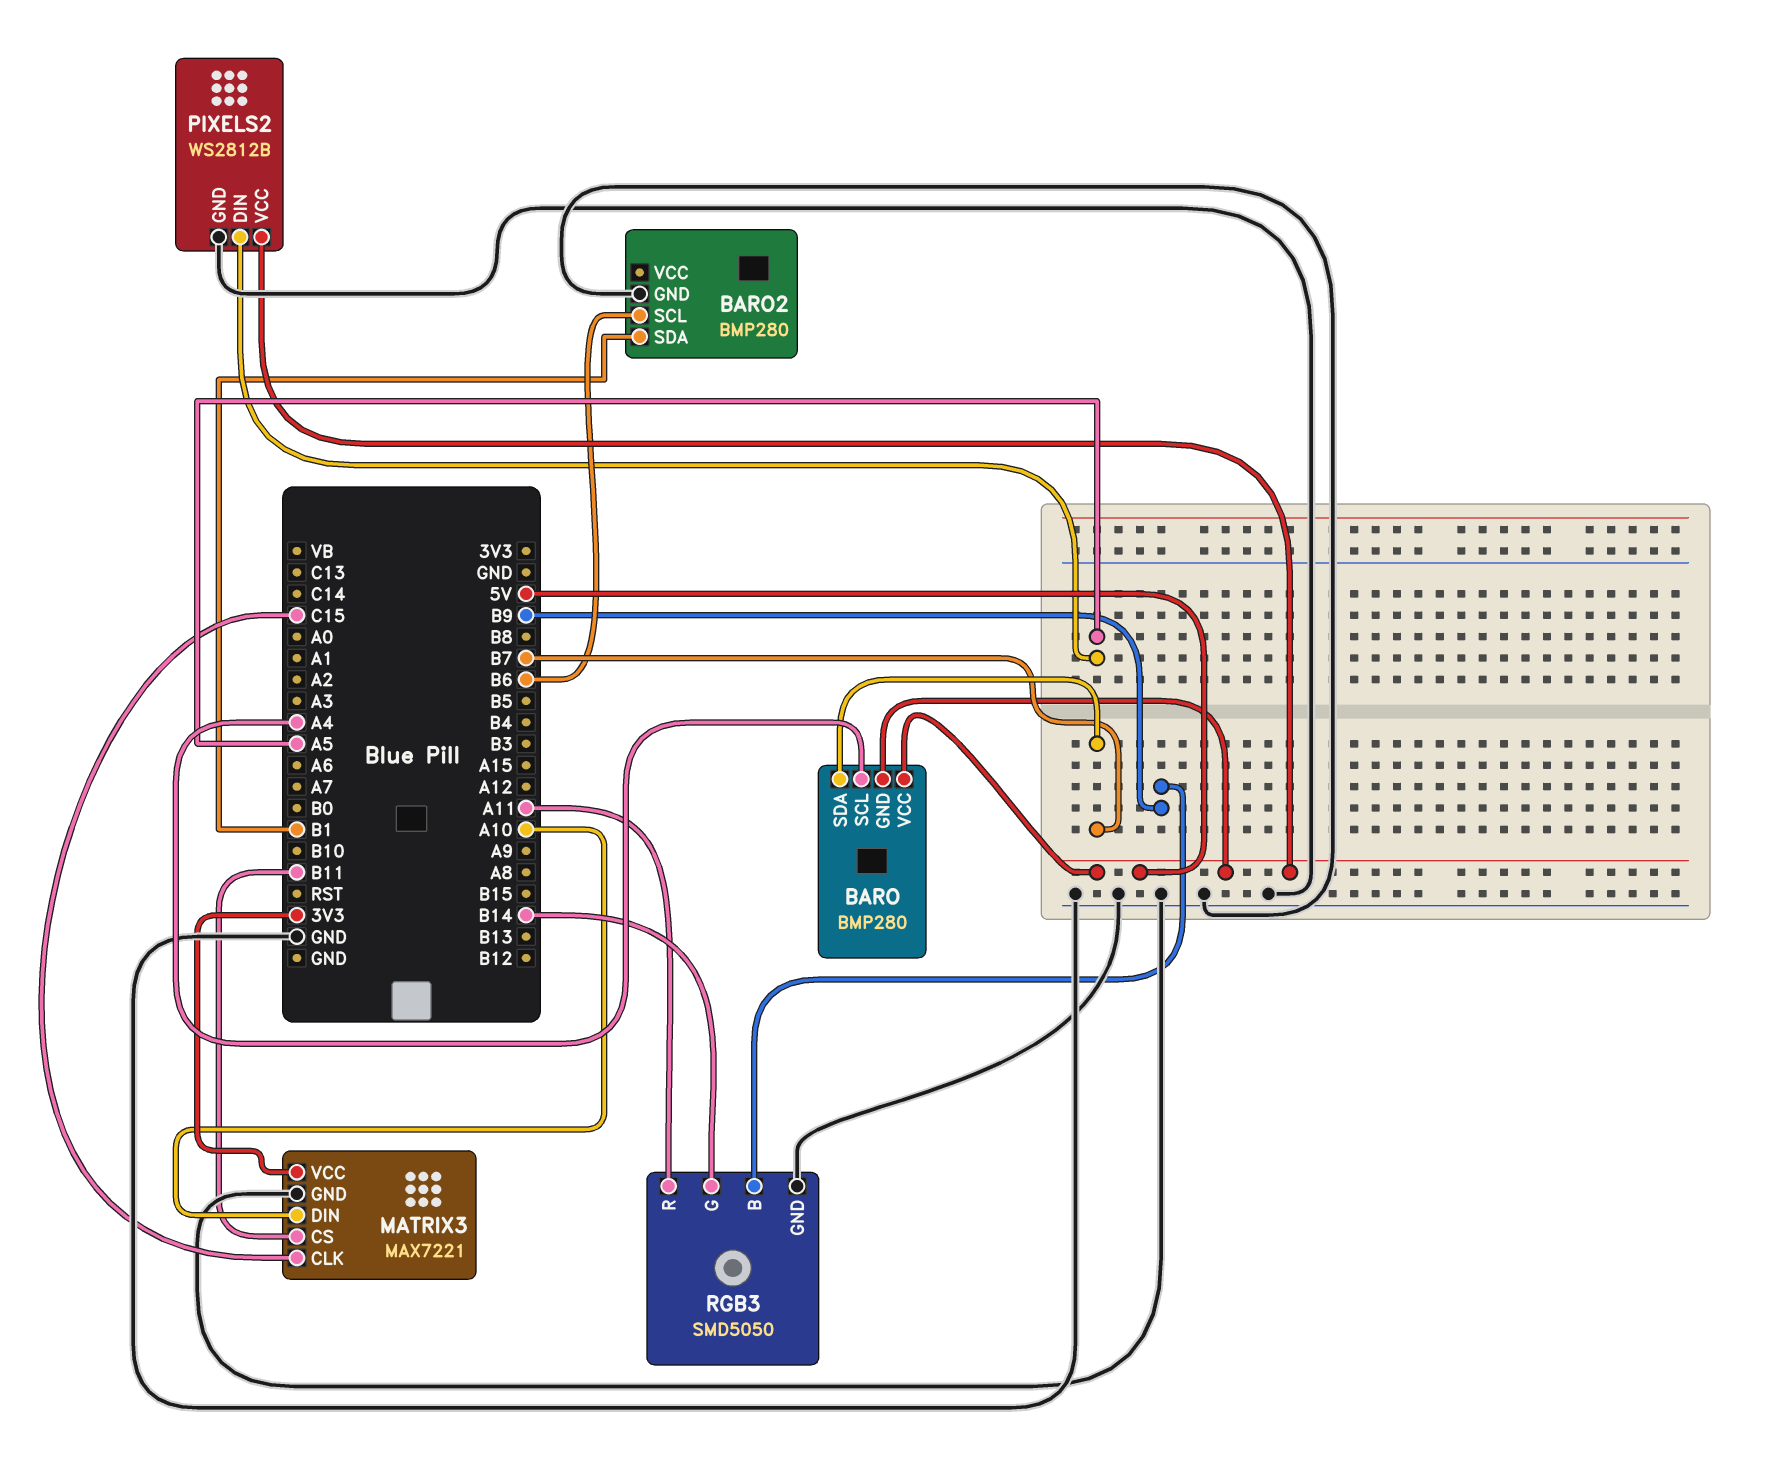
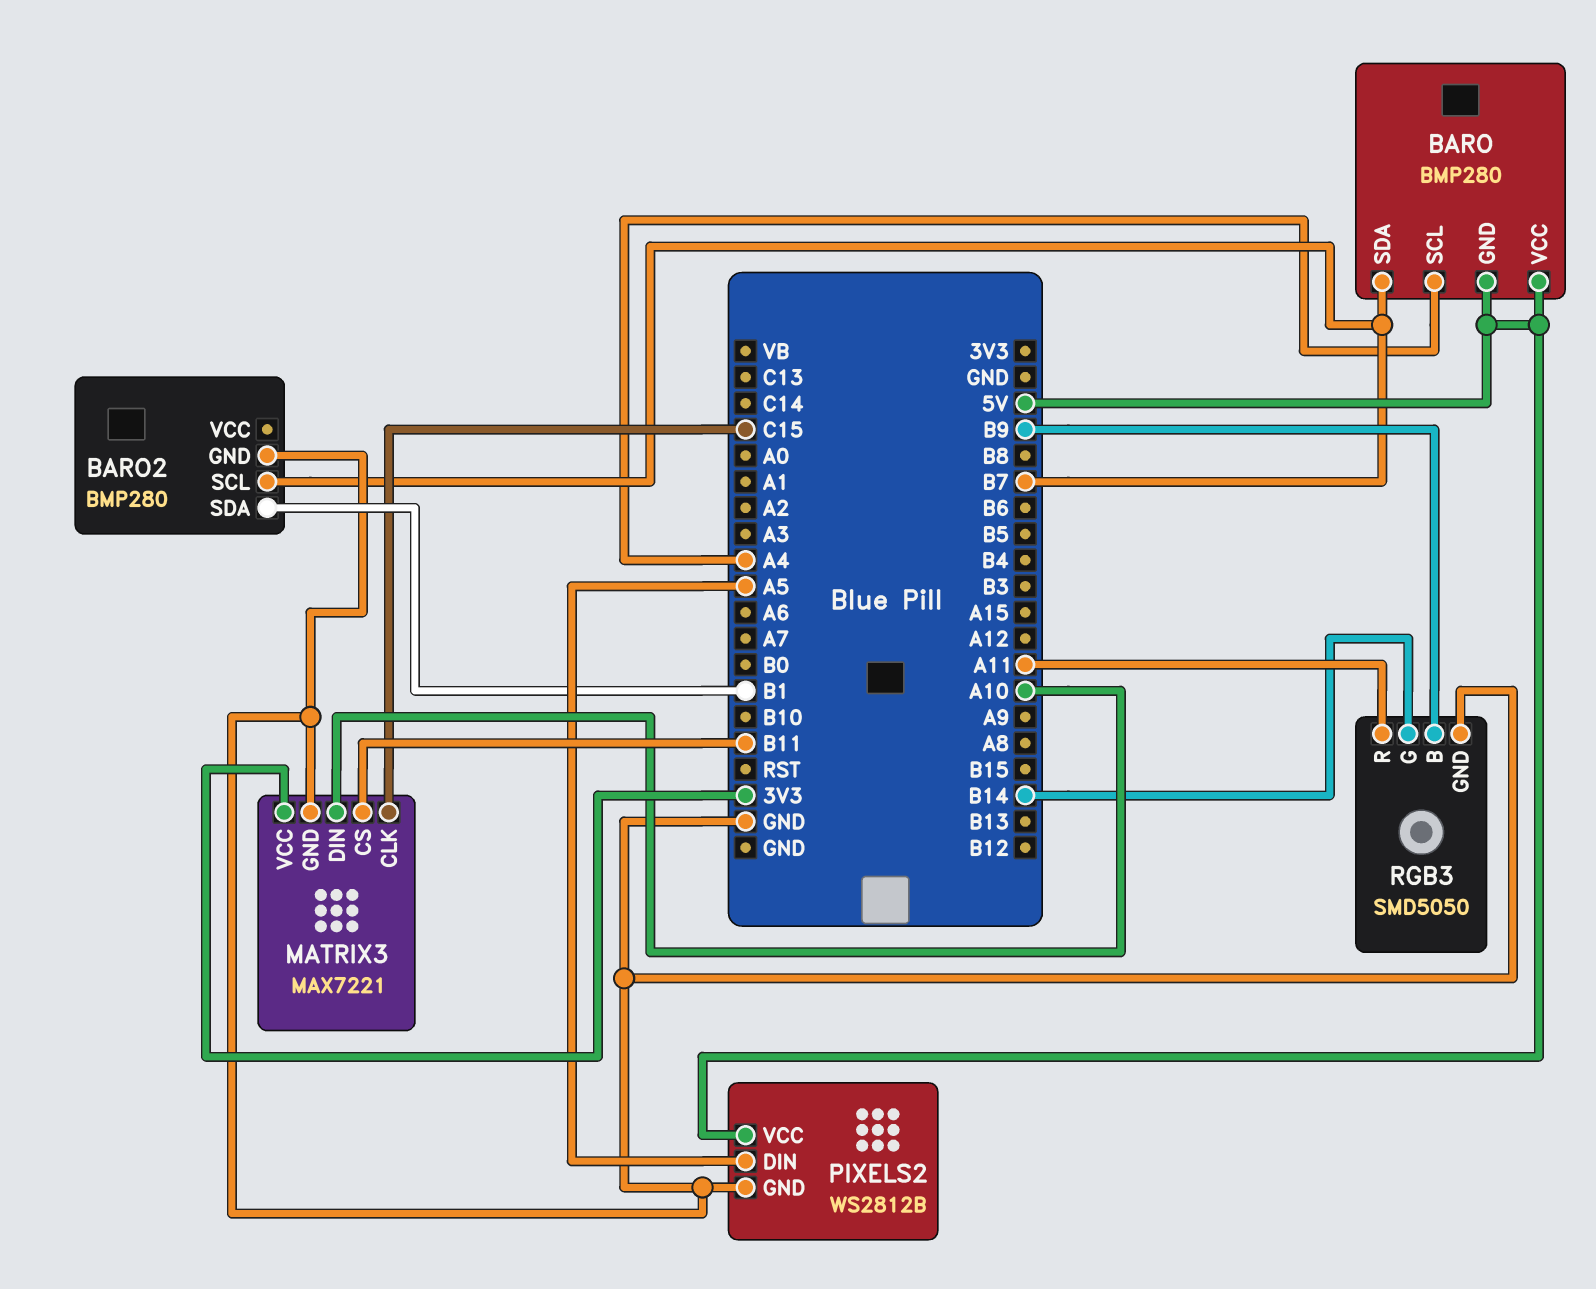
BARO2 pin SCL: B6 -> B7

